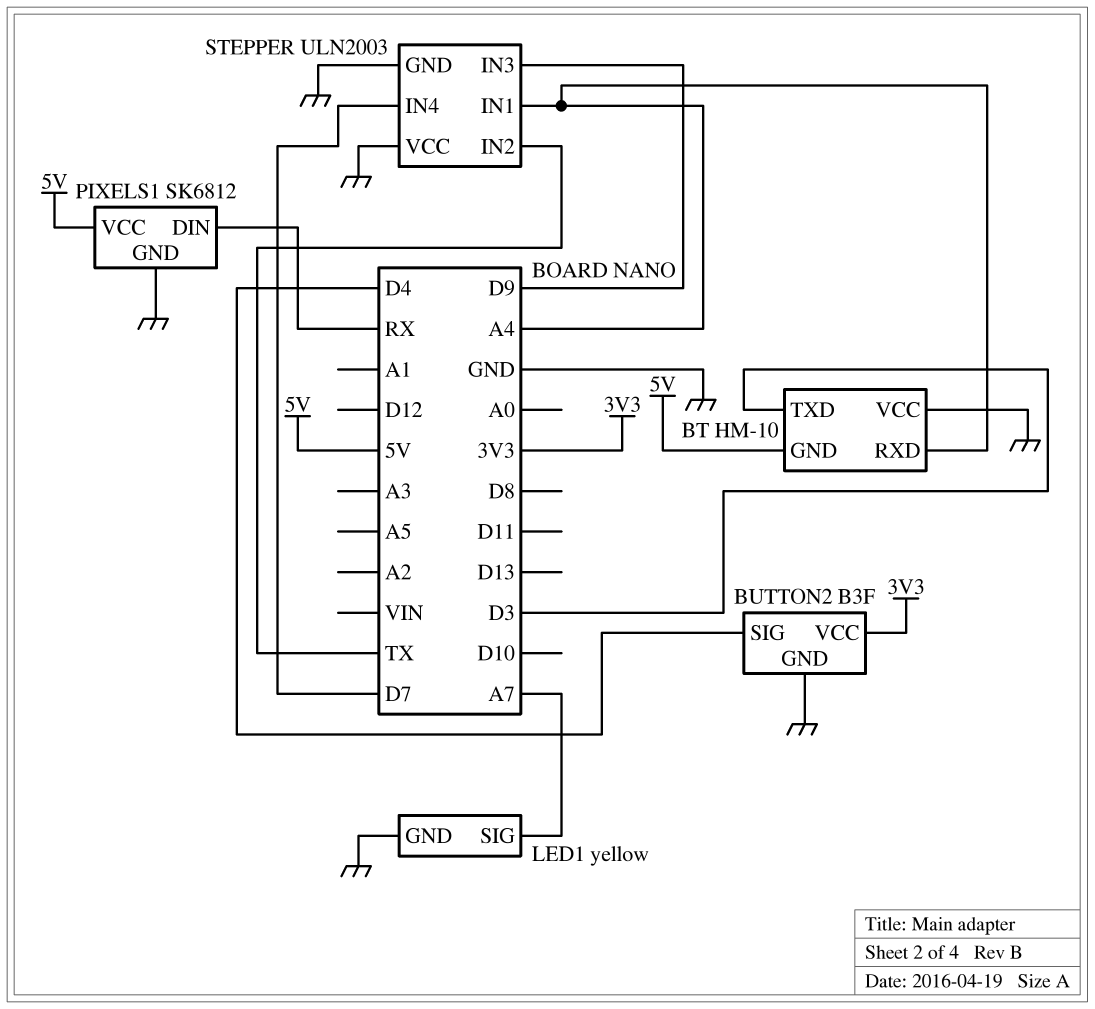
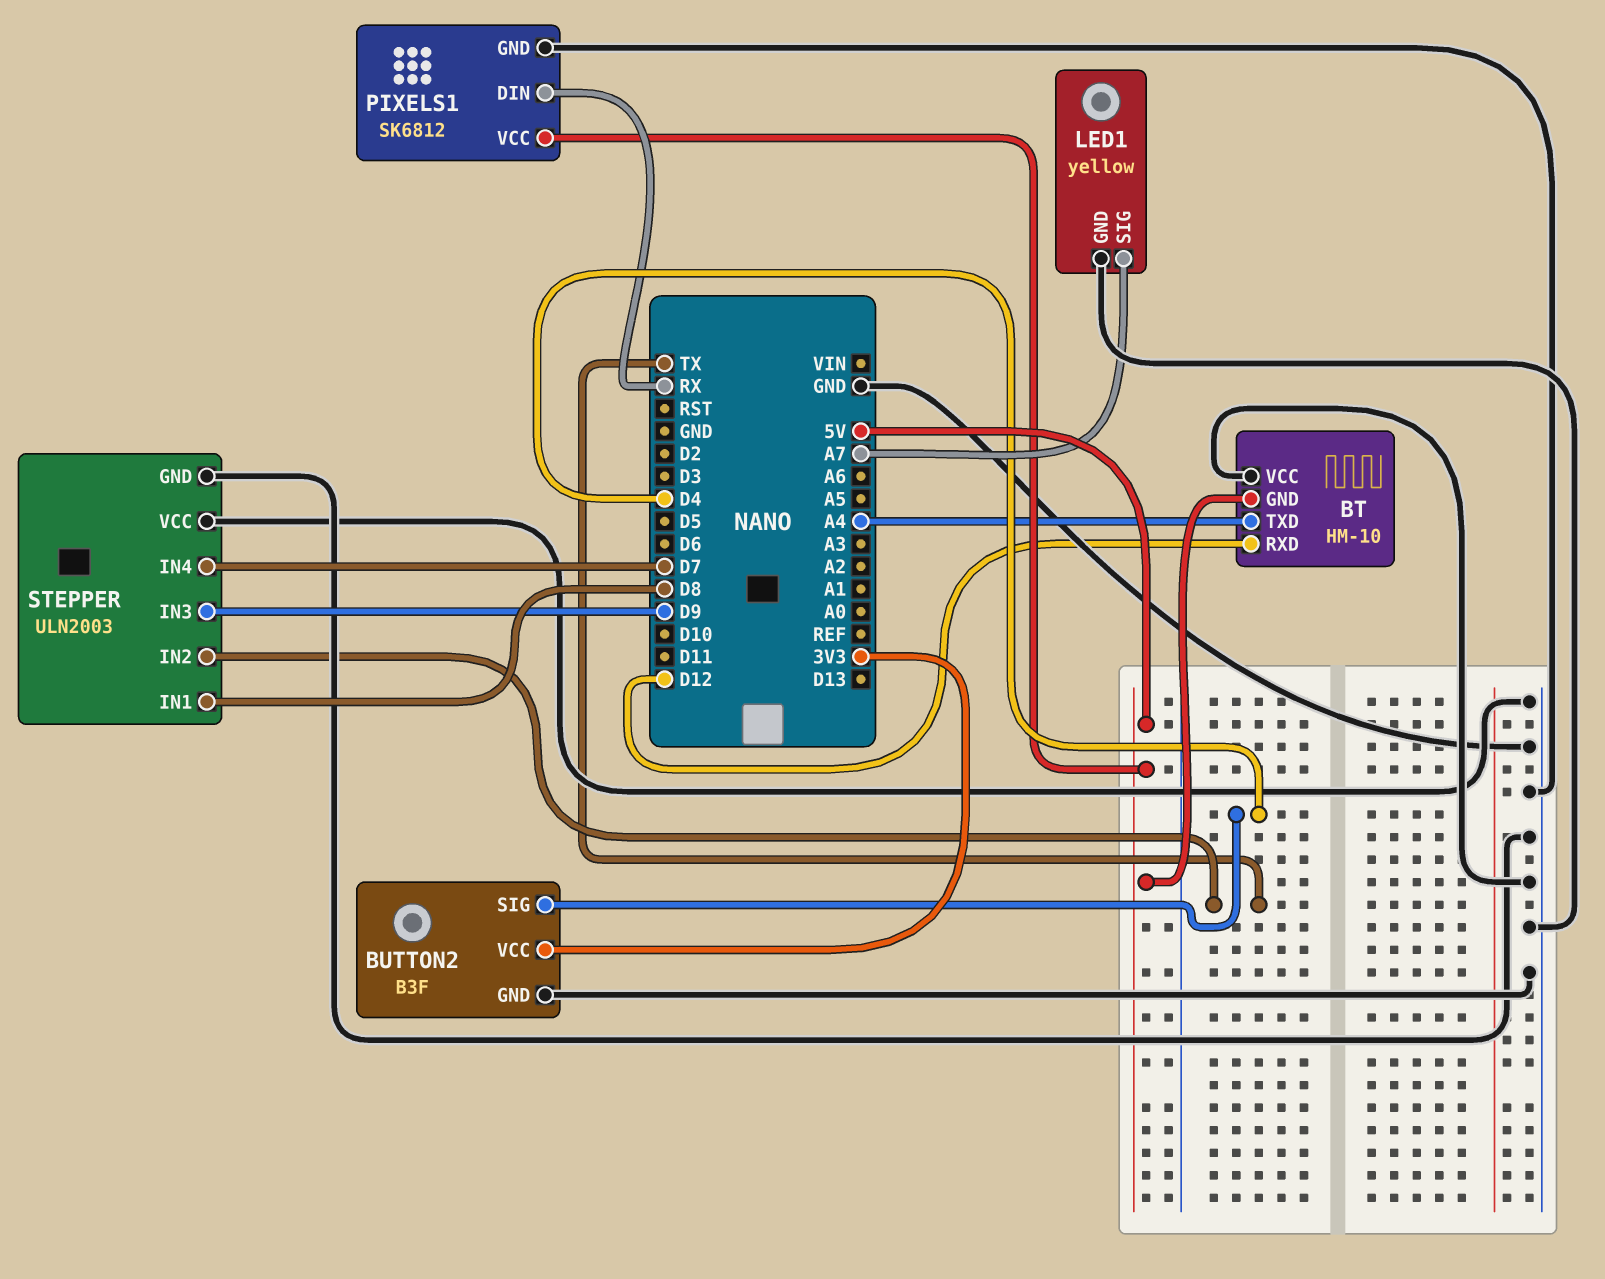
BT pin RXD: A4 -> D12
BT pin TXD: D3 -> A4
STEPPER pin IN1: A4 -> D8

